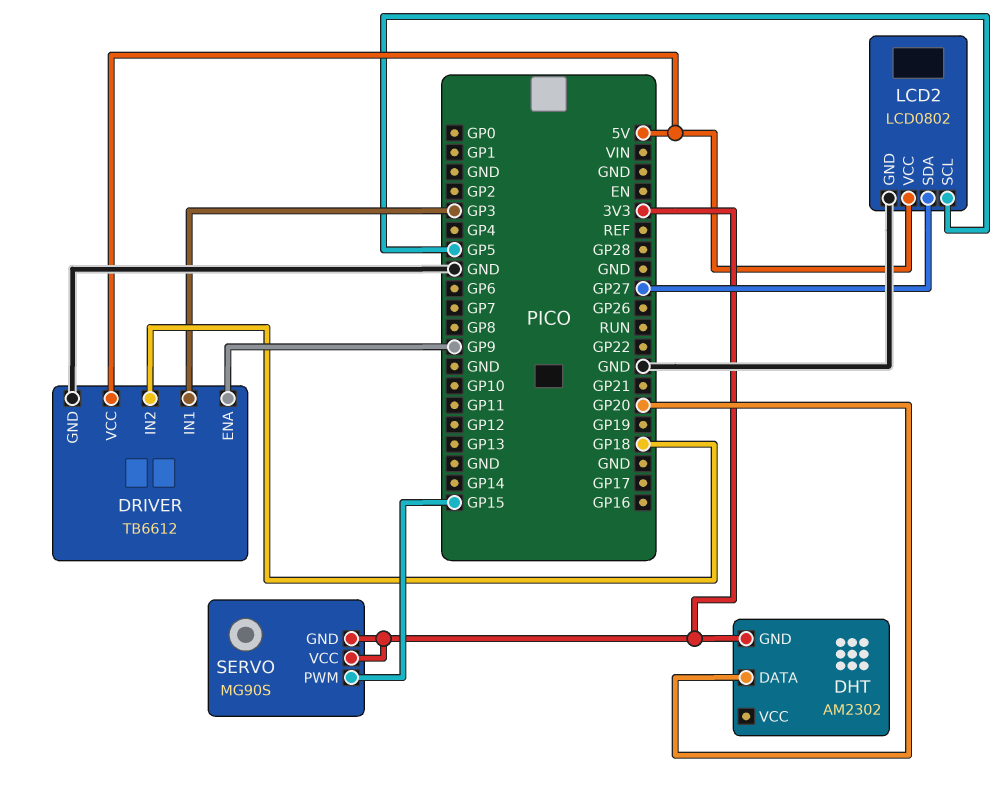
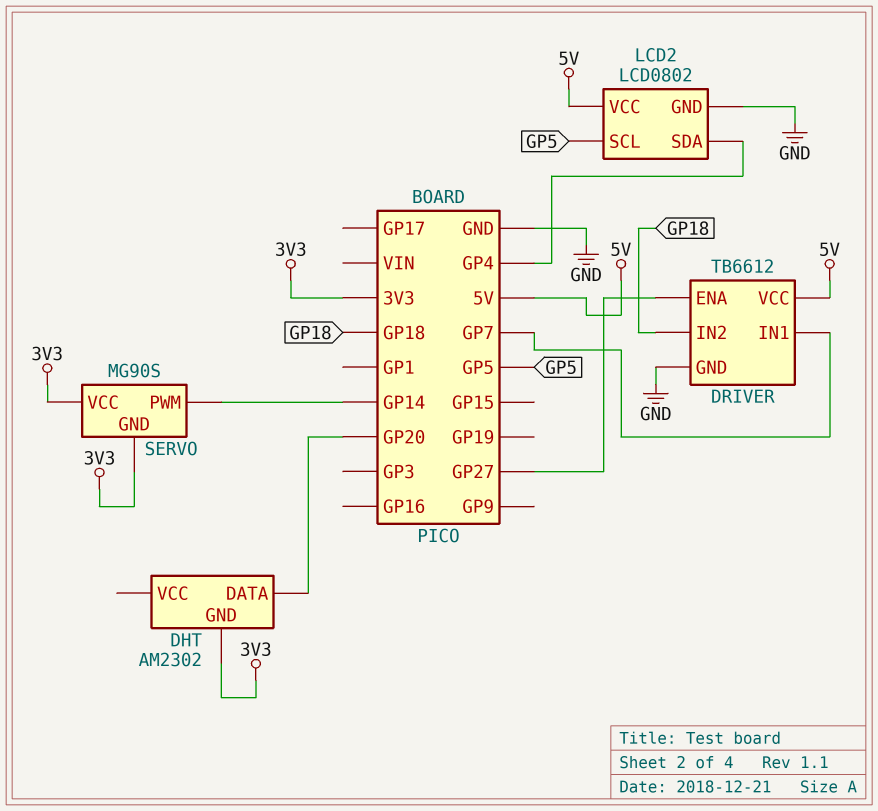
DRIVER pin ENA: GP9 -> GP27
DRIVER pin IN1: GP3 -> GP7
LCD2 pin SDA: GP27 -> GP4
SERVO pin PWM: GP15 -> GP14

